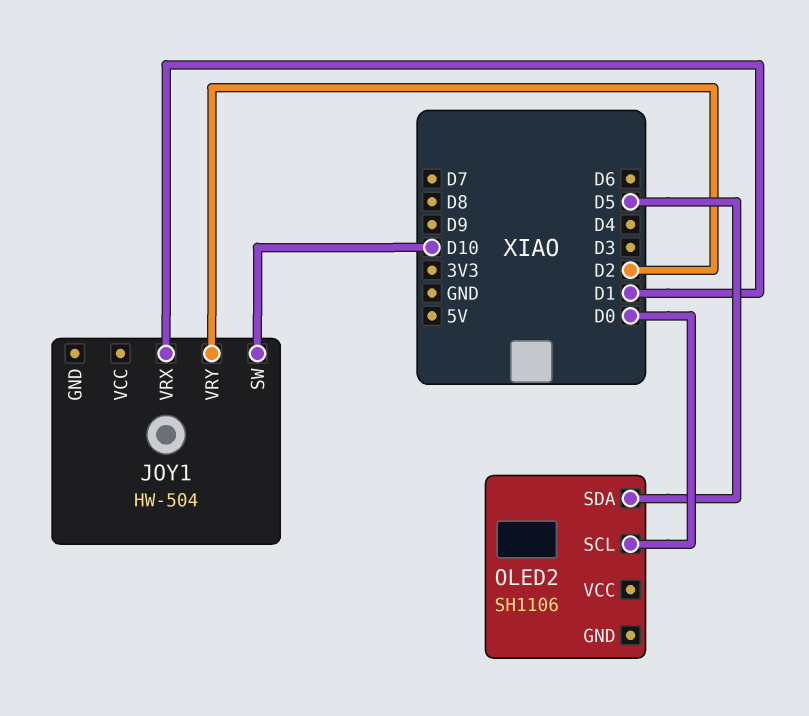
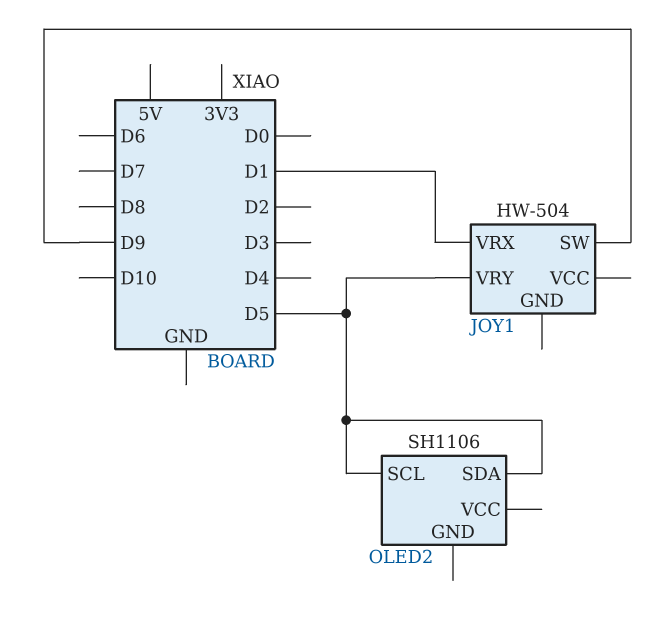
JOY1 pin SW: D10 -> D9
JOY1 pin VRY: D2 -> D5
OLED2 pin SCL: D0 -> D5

